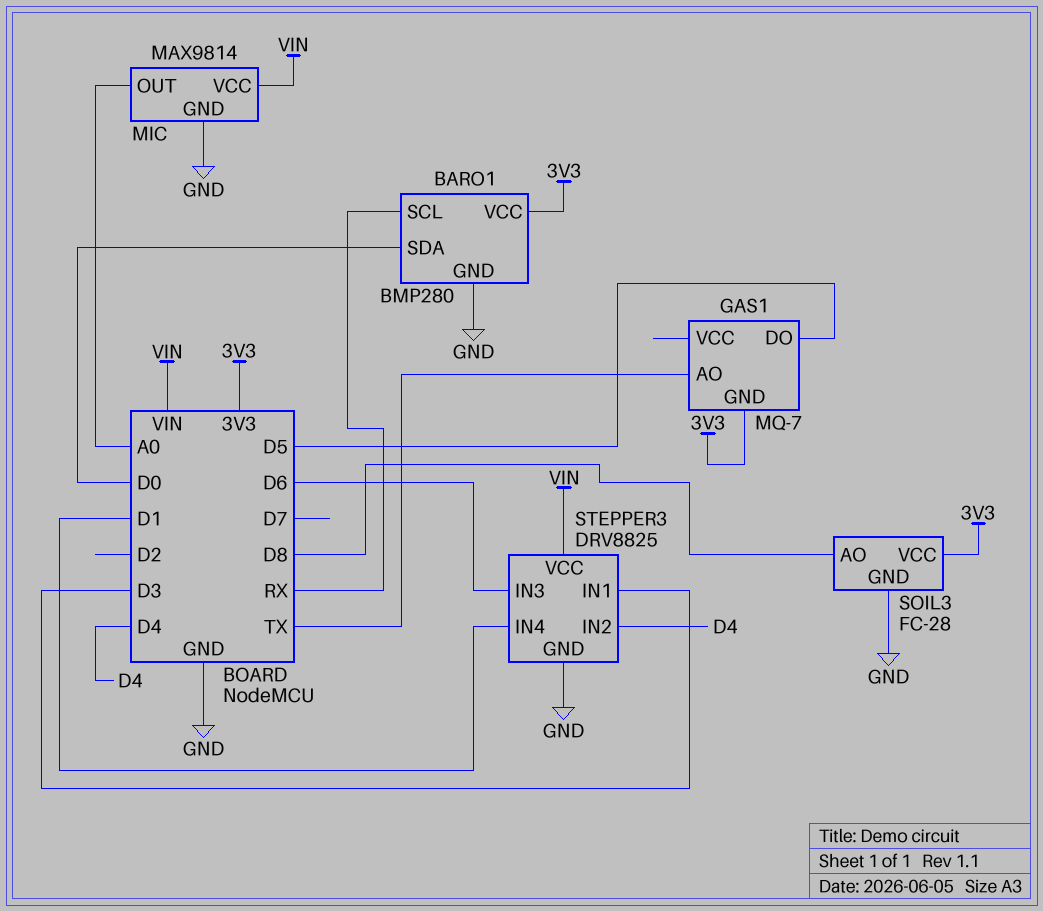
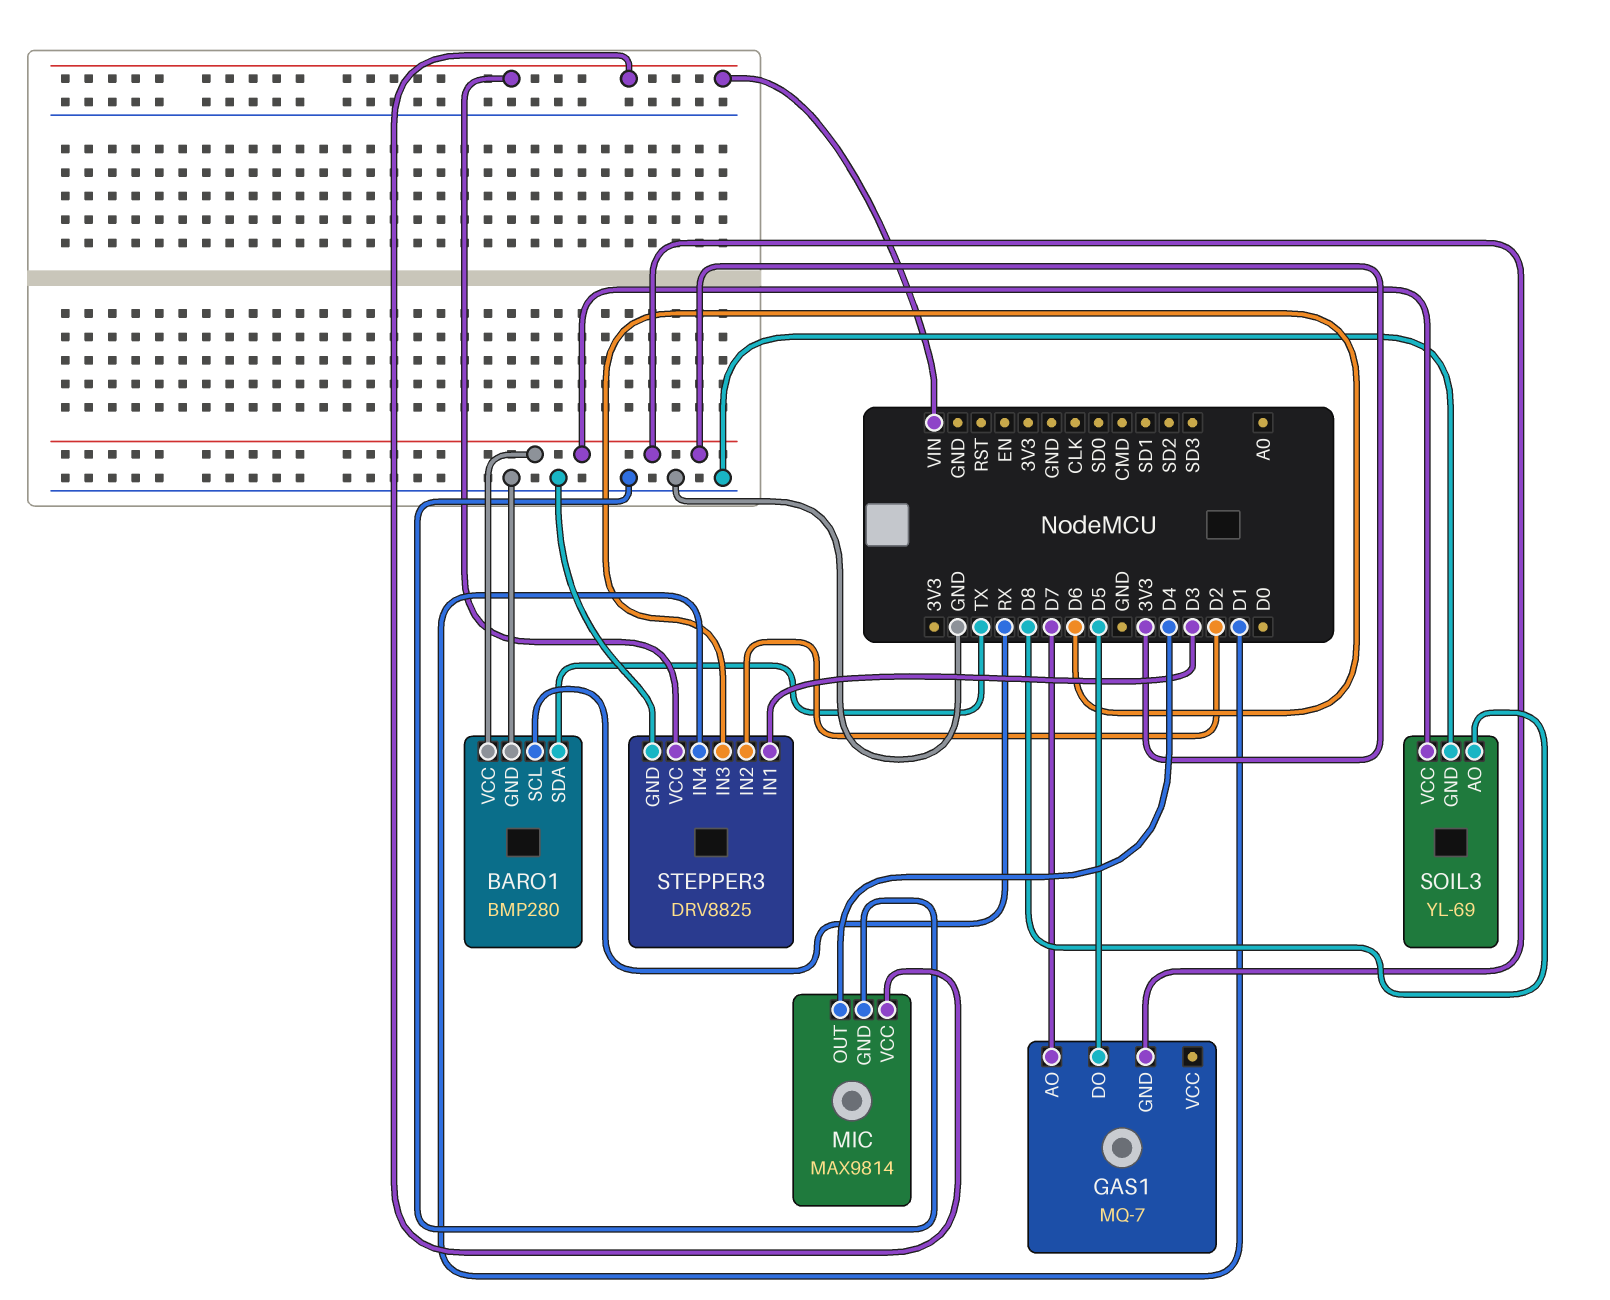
BARO1 pin SDA: D0 -> TX
GAS1 pin AO: TX -> D7
MIC pin OUT: A0 -> D4
SOIL3: FC-28 -> YL-69
STEPPER3 pin IN2: D4 -> D2

